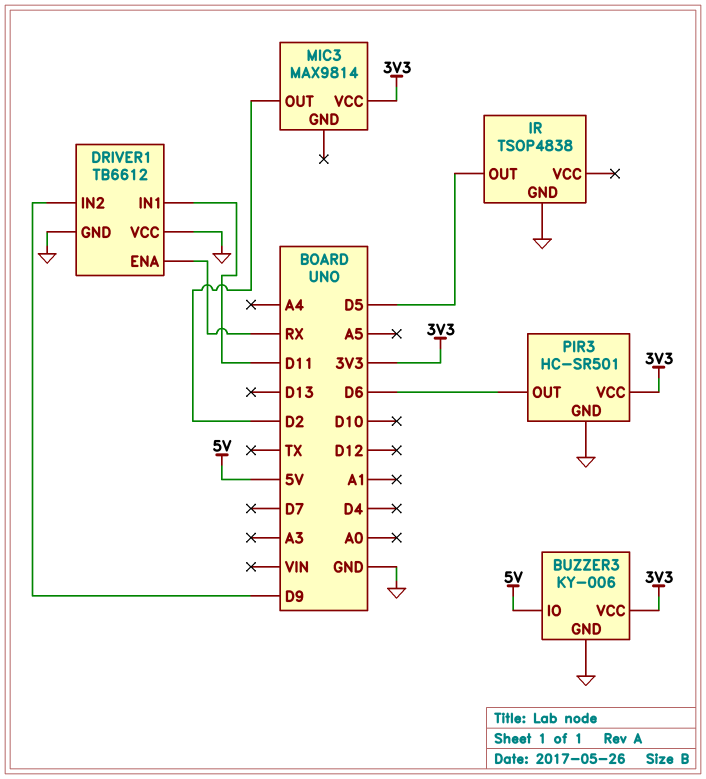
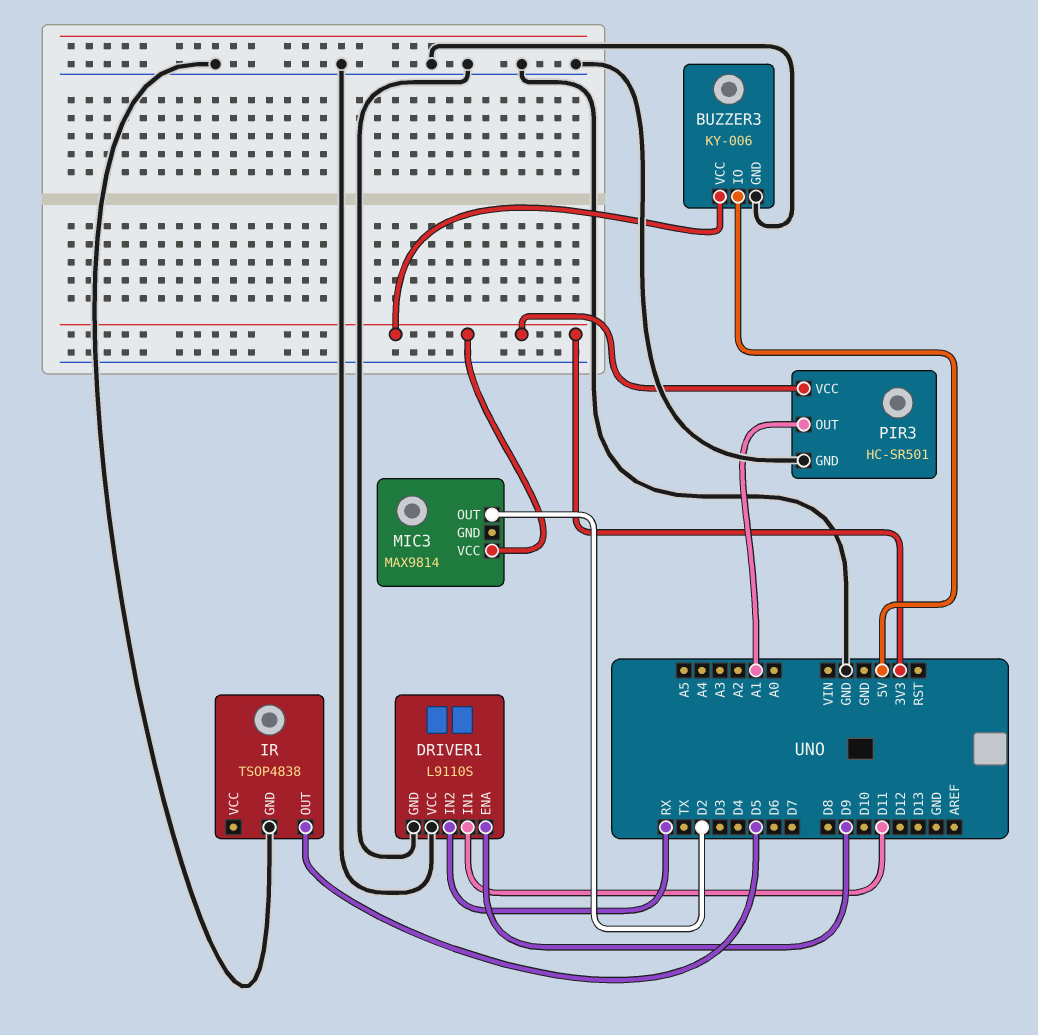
DRIVER1: TB6612 -> L9110S
DRIVER1 pin ENA: RX -> D9
DRIVER1 pin IN2: D9 -> RX
PIR3 pin OUT: D6 -> A1

